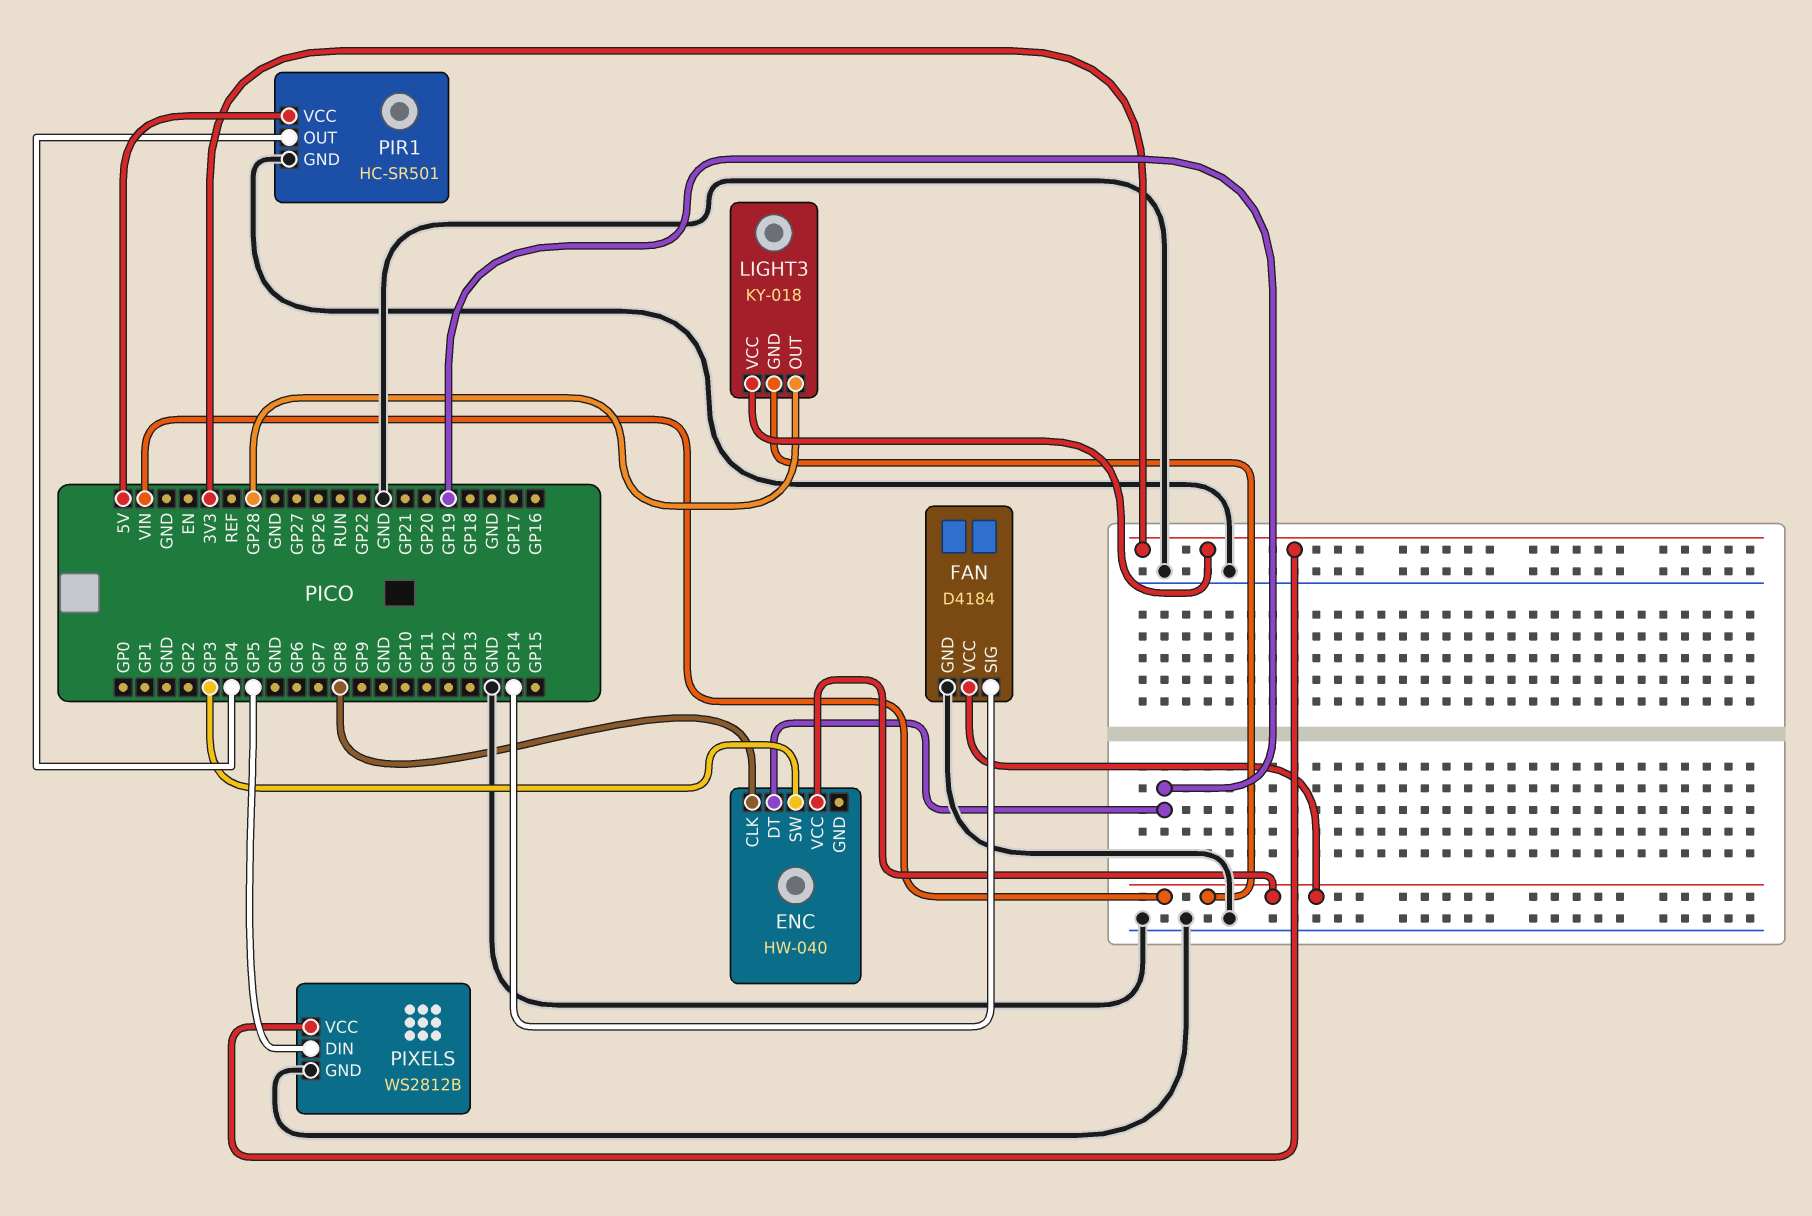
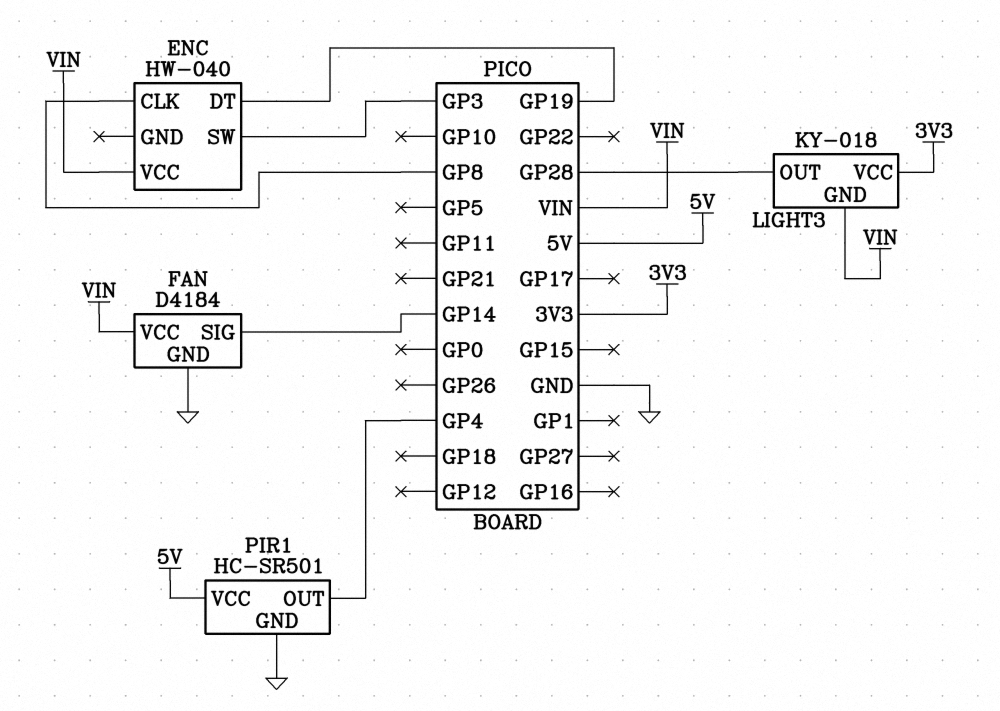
PIXELS: WS2812B -> none
PIXELS pin DIN: GP5 -> none
PIXELS pin GND: GND -> none
PIXELS pin VCC: 3V3 -> none

